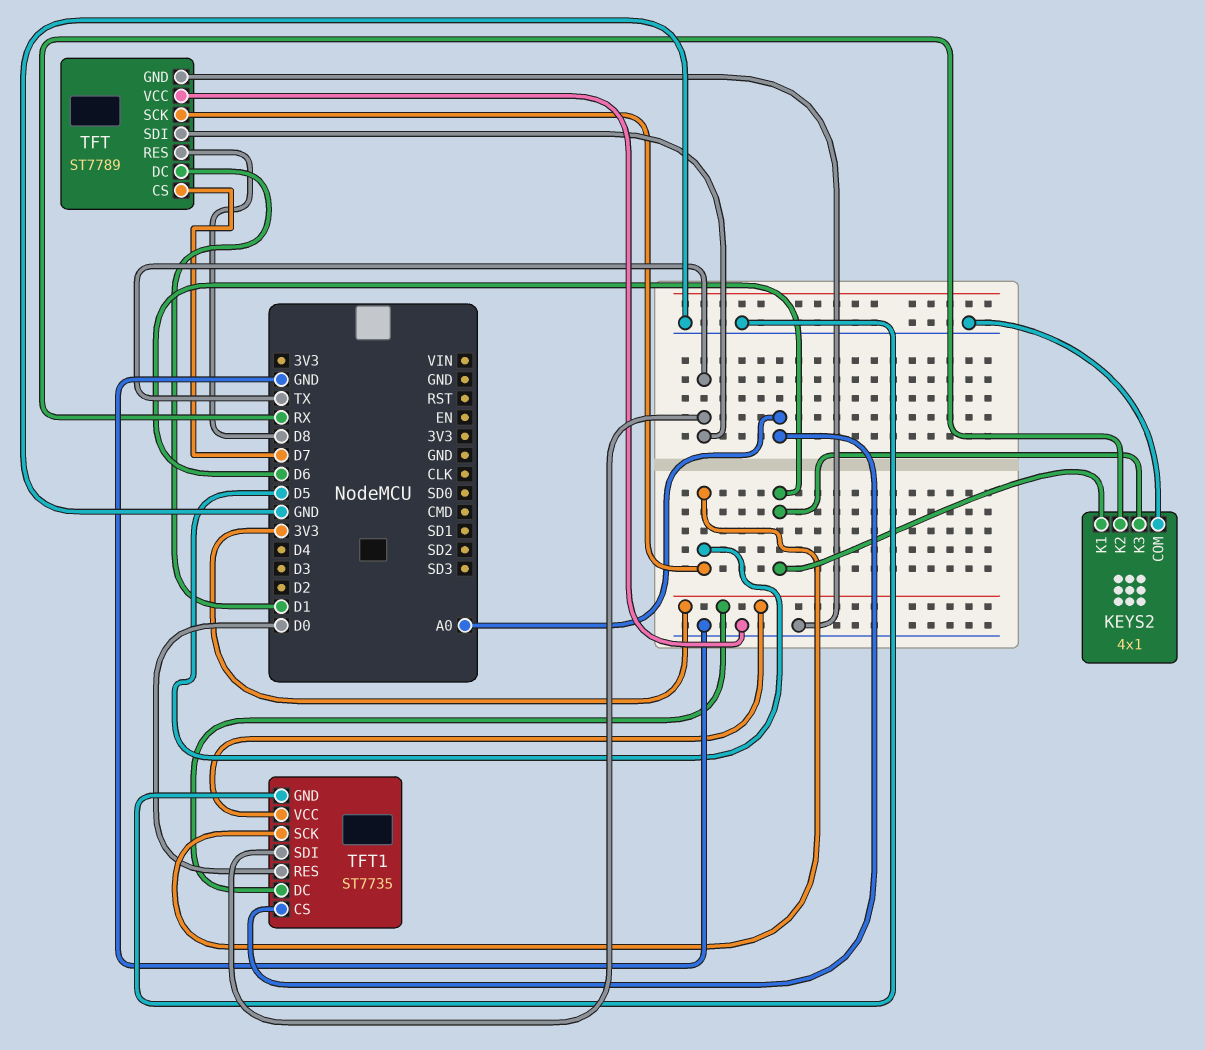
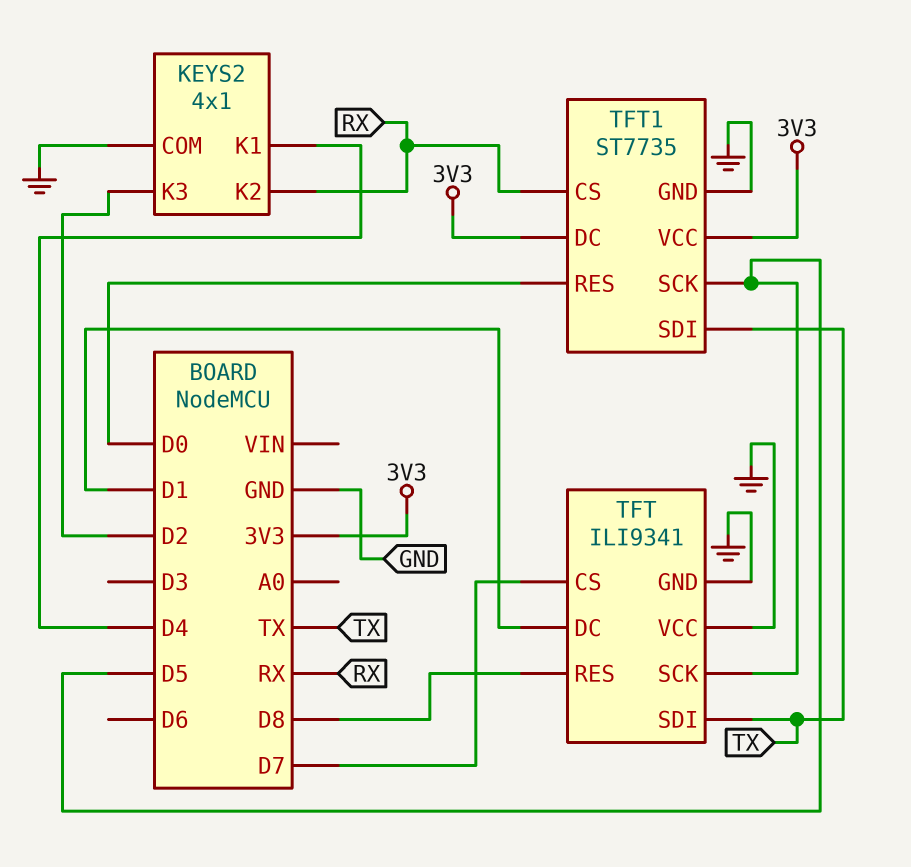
KEYS2 pin K1: D6 -> D4
KEYS2 pin K3: D6 -> D2
TFT: ST7789 -> ILI9341
TFT1 pin CS: A0 -> RX

